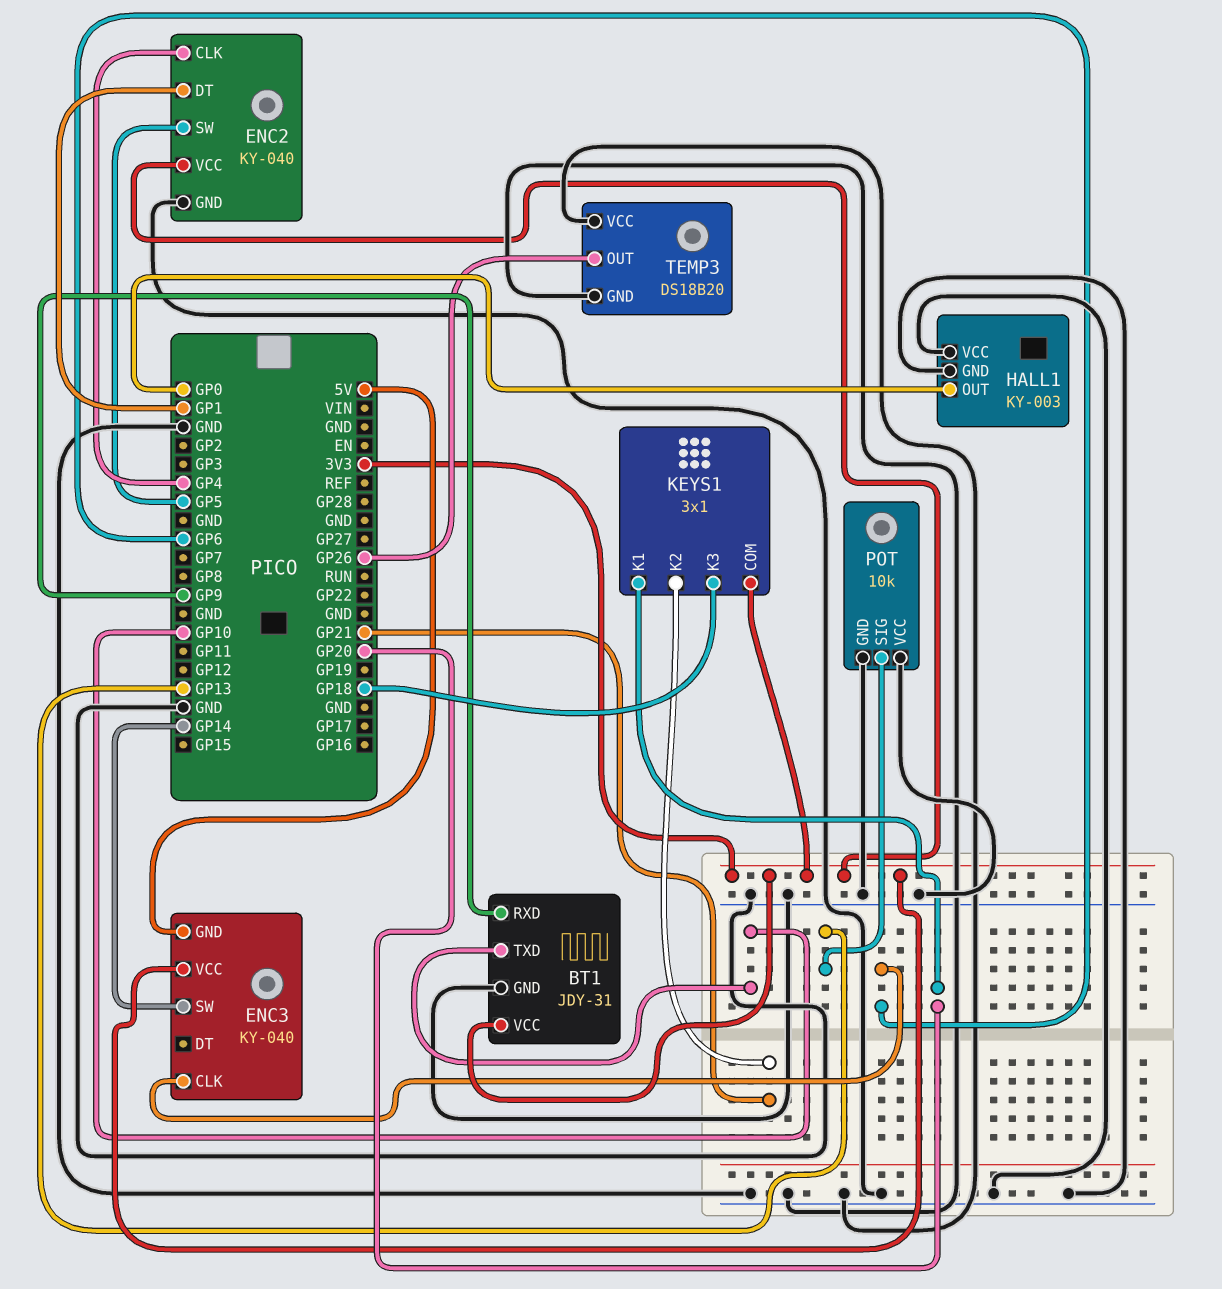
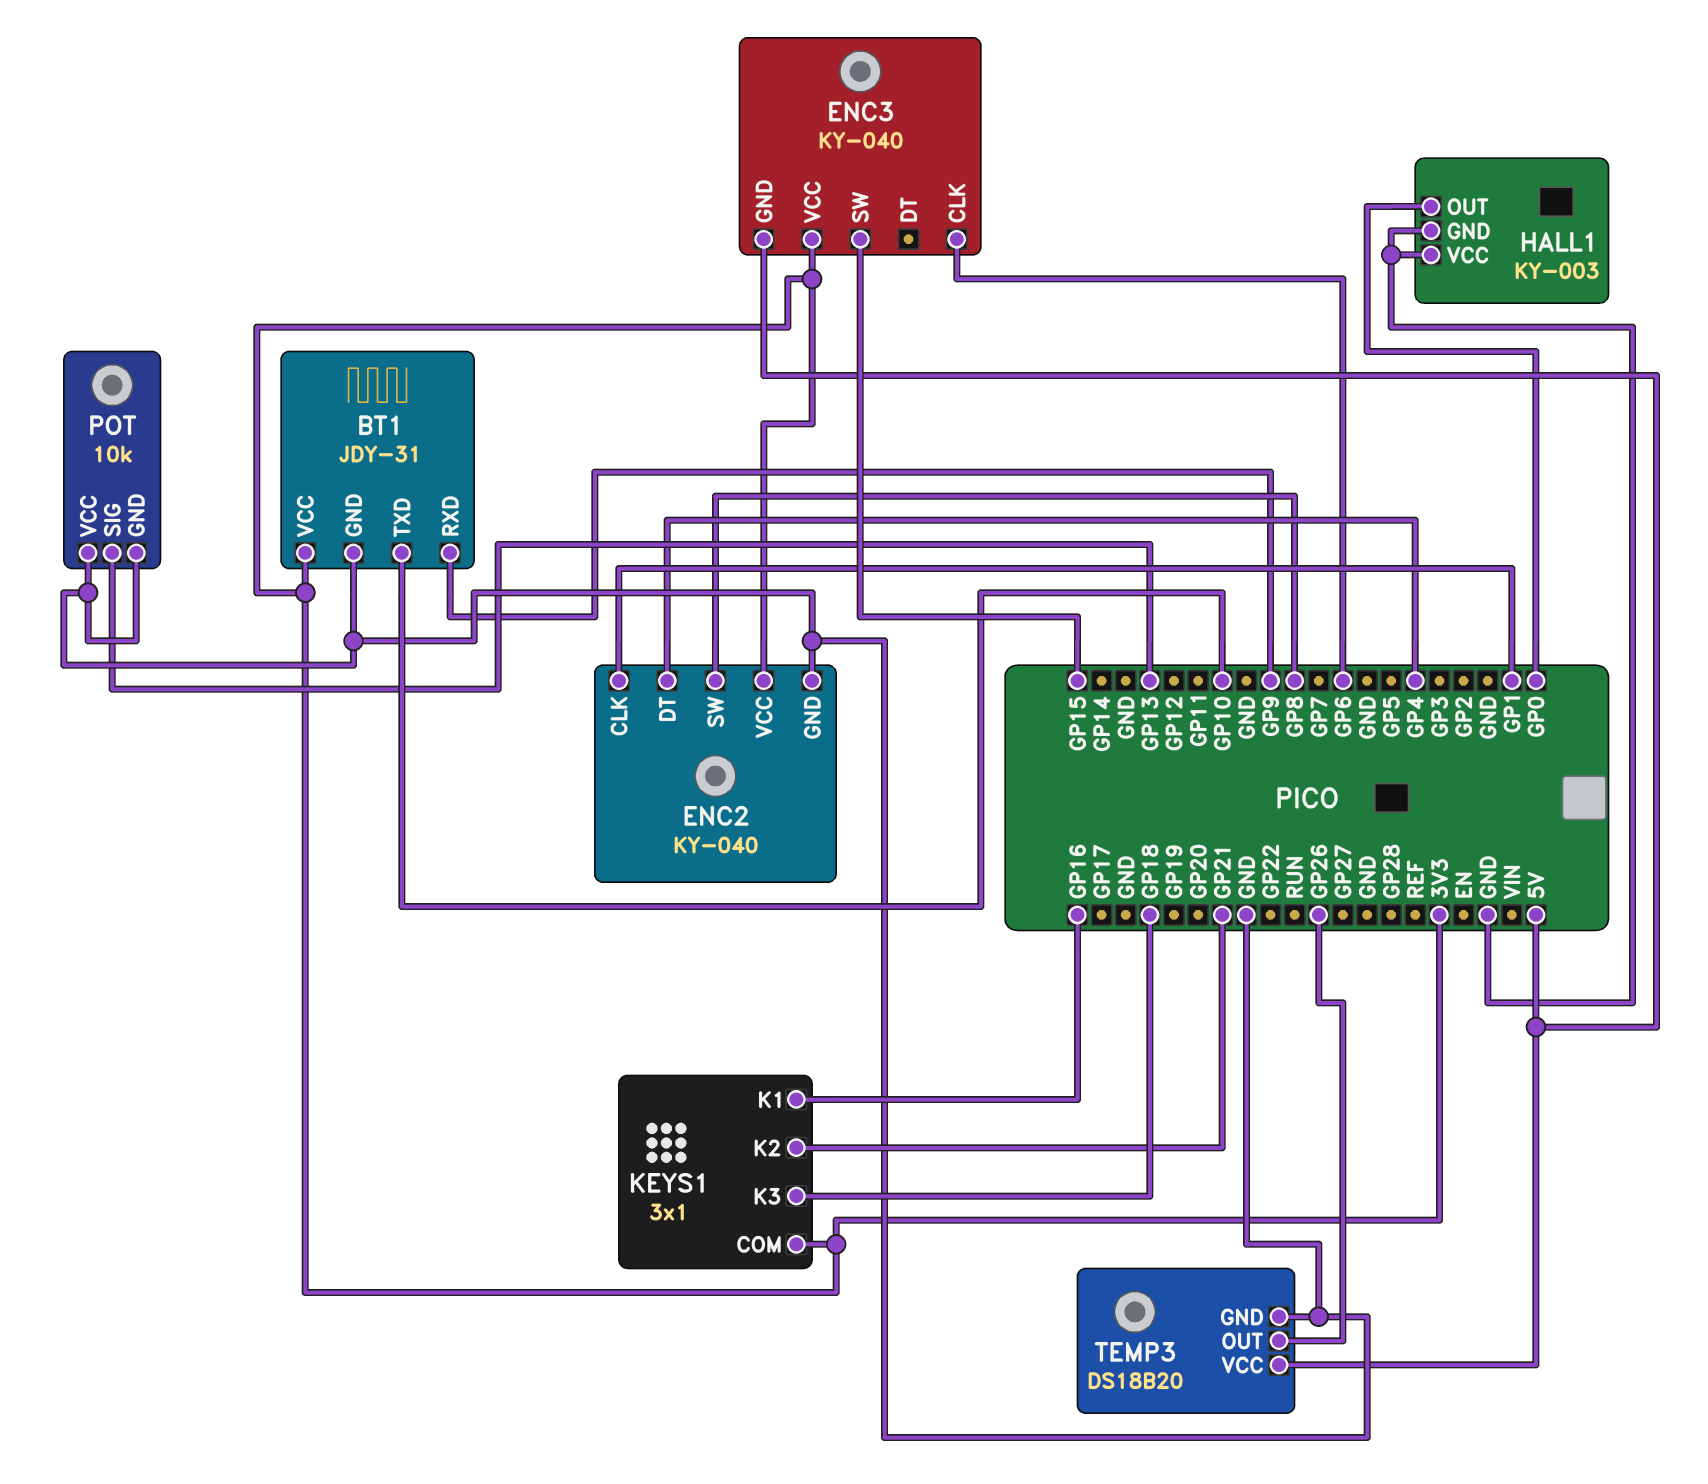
ENC2 pin CLK: GP4 -> GP1
ENC2 pin DT: GP1 -> GP4
ENC2 pin SW: GP5 -> GP8
ENC3 pin SW: GP14 -> GP15
KEYS1 pin K1: GP20 -> GP16
TEMP3 pin VCC: GND -> 5V

